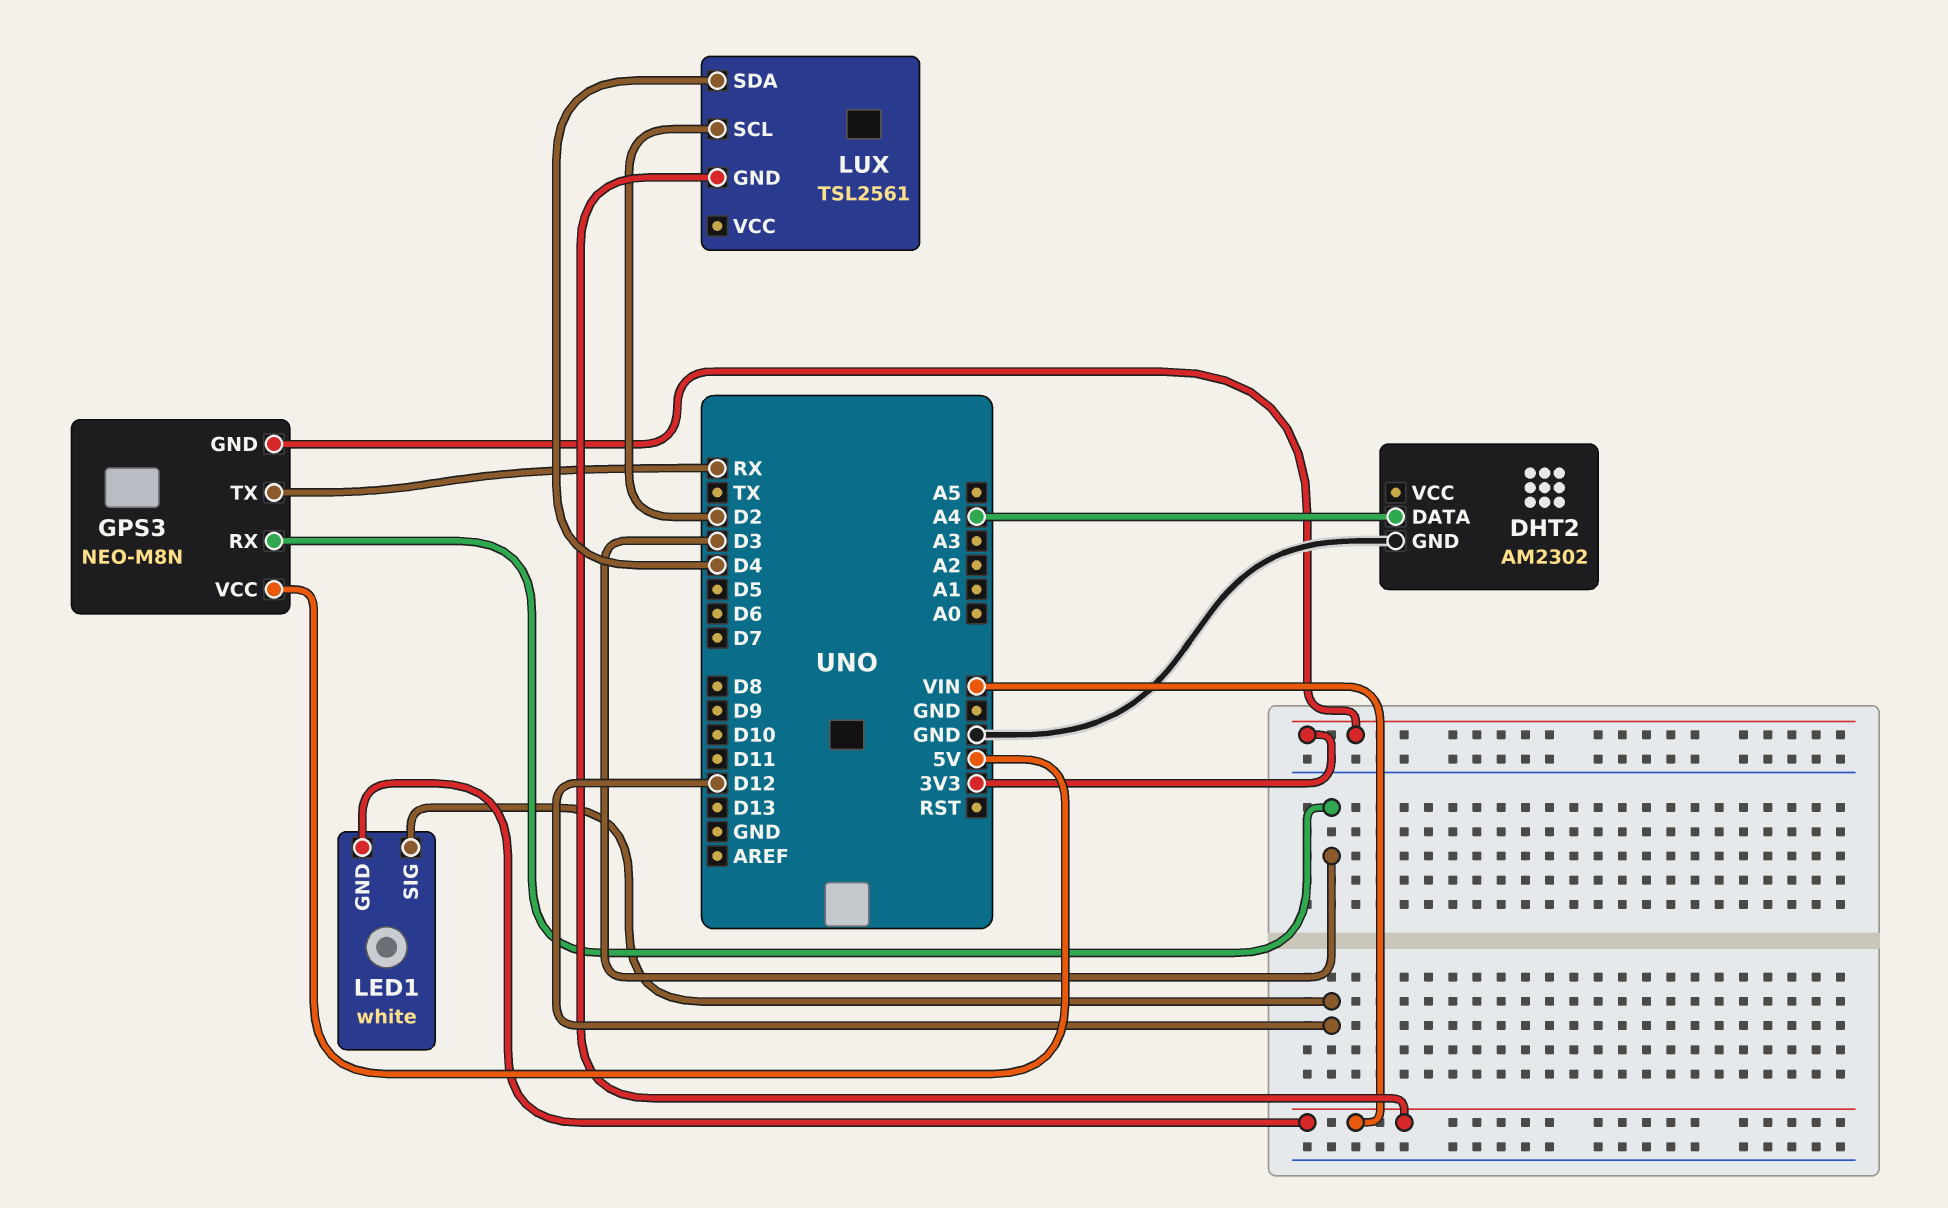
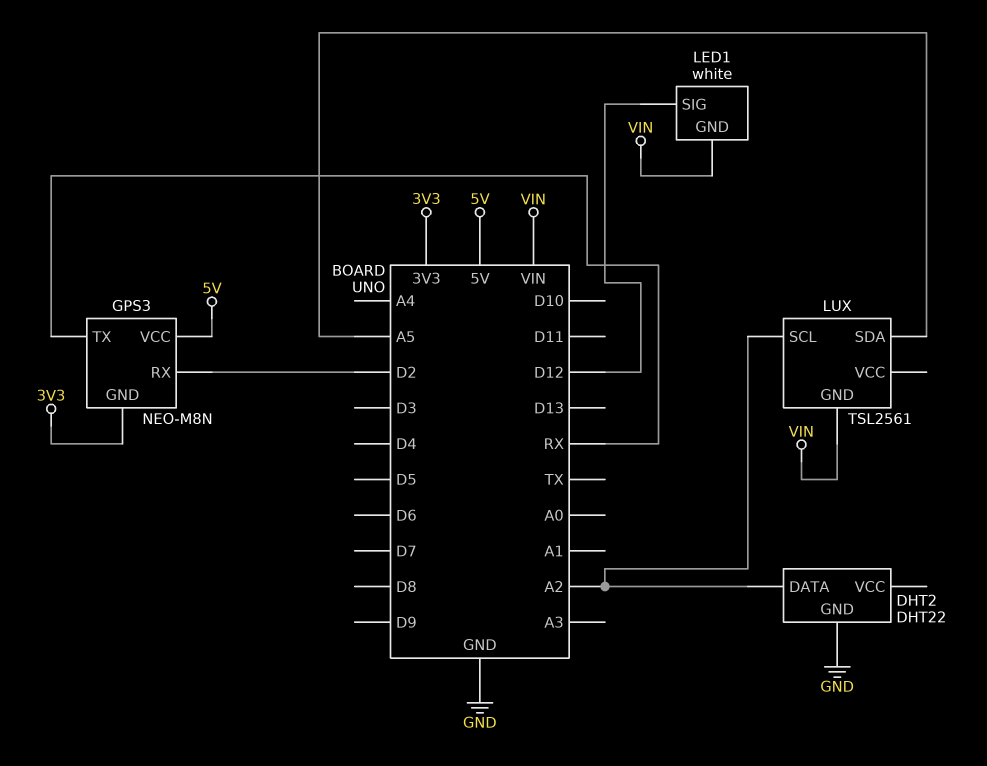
DHT2: AM2302 -> DHT22
DHT2 pin DATA: A4 -> A2
GPS3 pin RX: D3 -> D2
LUX pin SCL: D2 -> A2
LUX pin SDA: D4 -> A5

